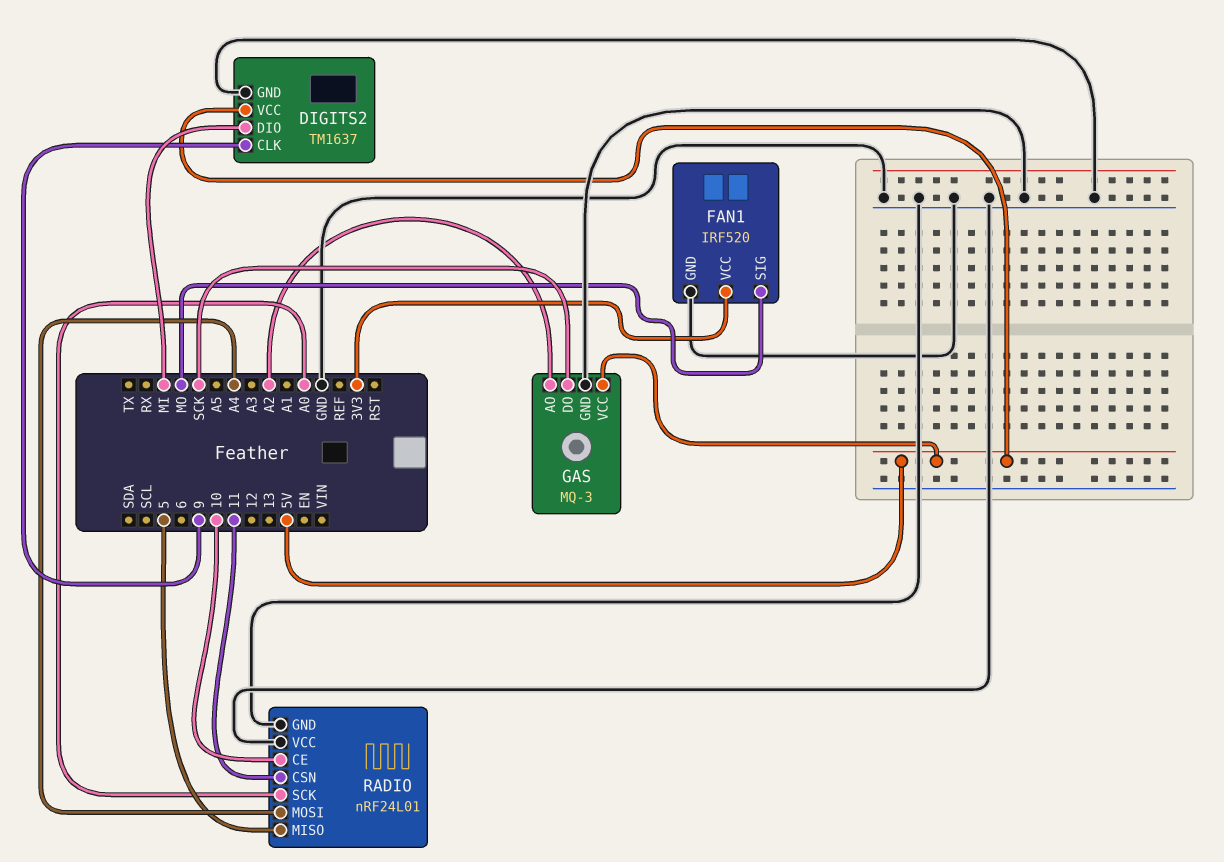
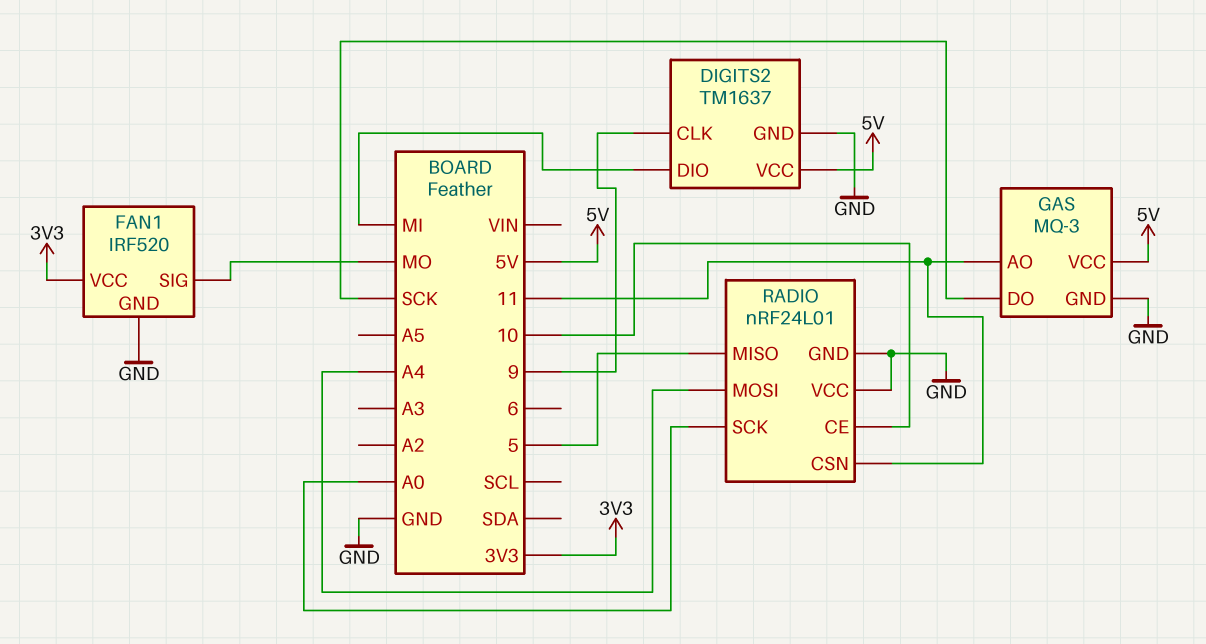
GAS pin AO: A2 -> 11

